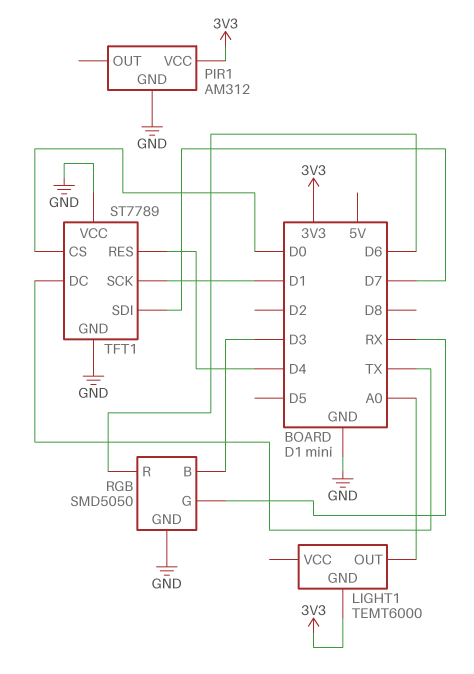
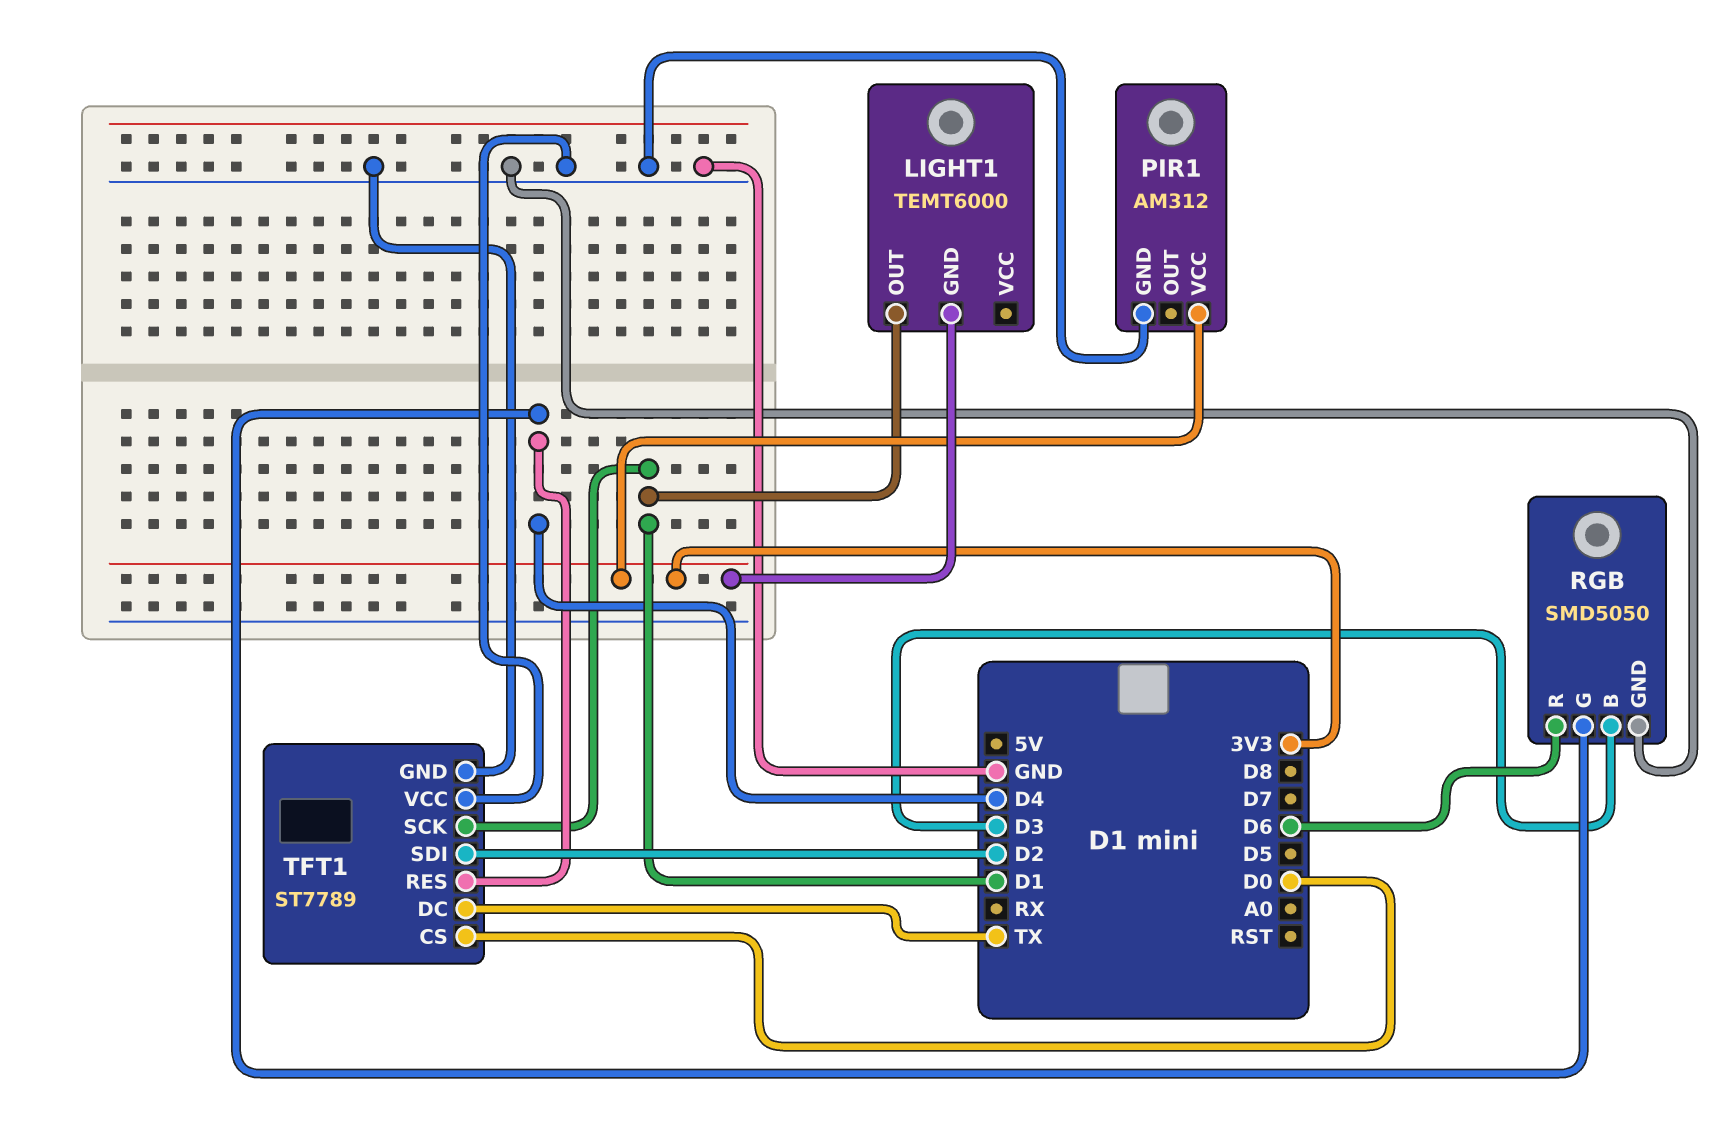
LIGHT1 pin OUT: A0 -> D1
RGB pin G: RX -> D4
TFT1 pin SDI: D7 -> D2

